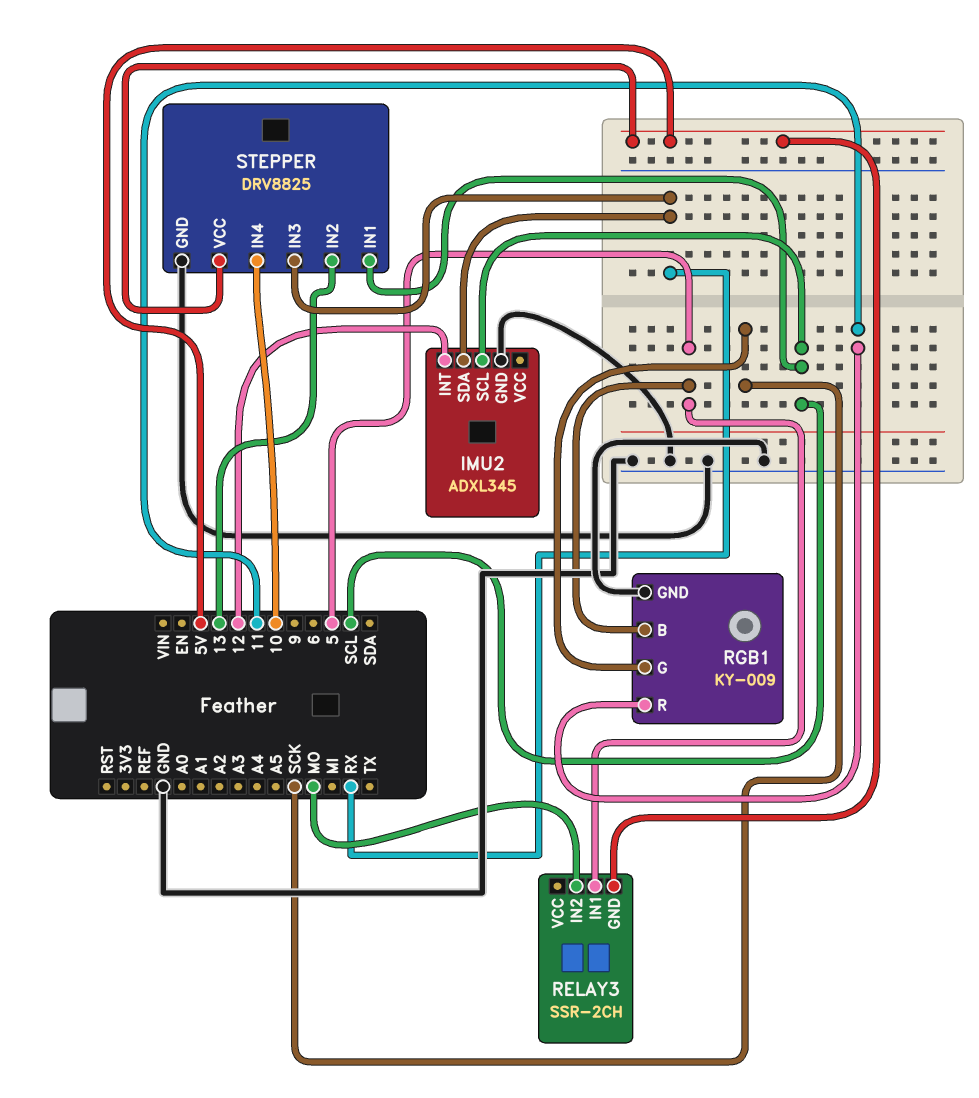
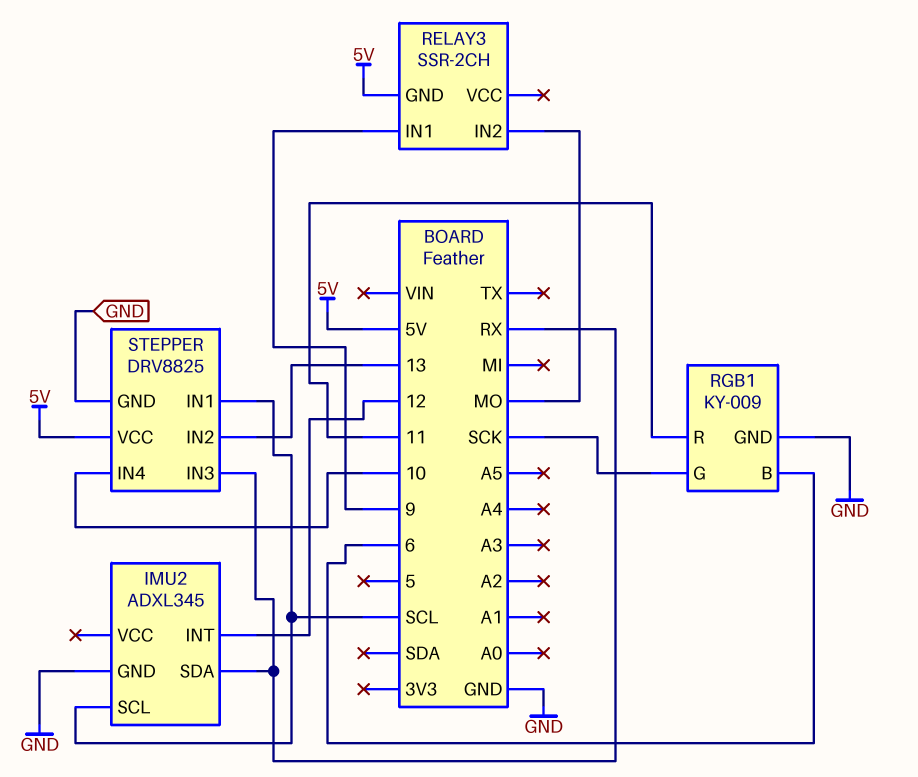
RELAY3 pin IN1: 5 -> 9
RGB1 pin B: 5 -> 6

